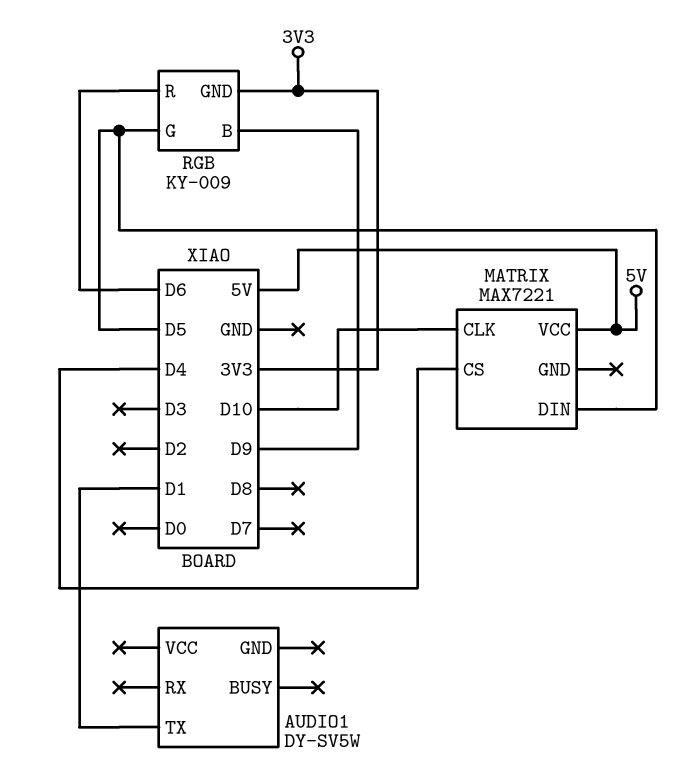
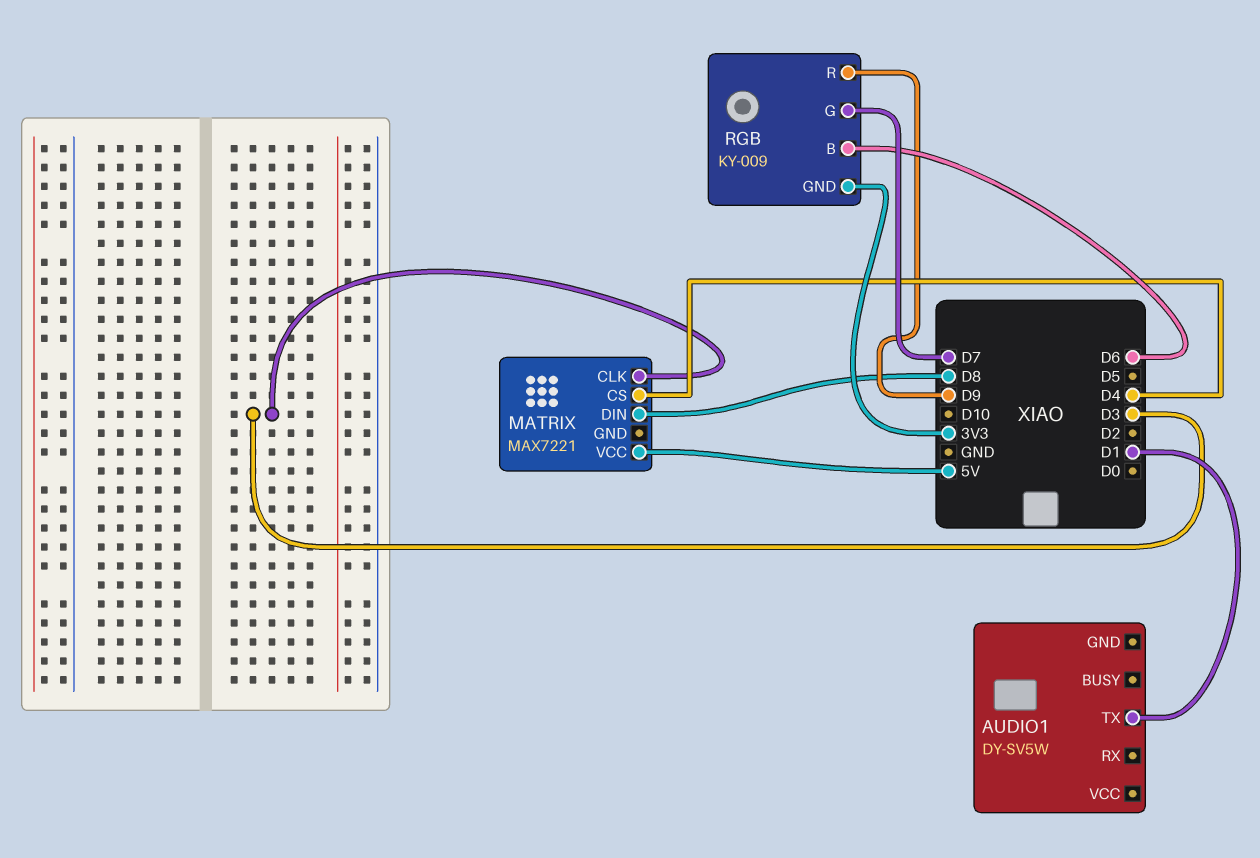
MATRIX pin CLK: D10 -> D3
MATRIX pin DIN: D5 -> D8
RGB pin B: D9 -> D6
RGB pin G: D5 -> D7
RGB pin R: D6 -> D9

